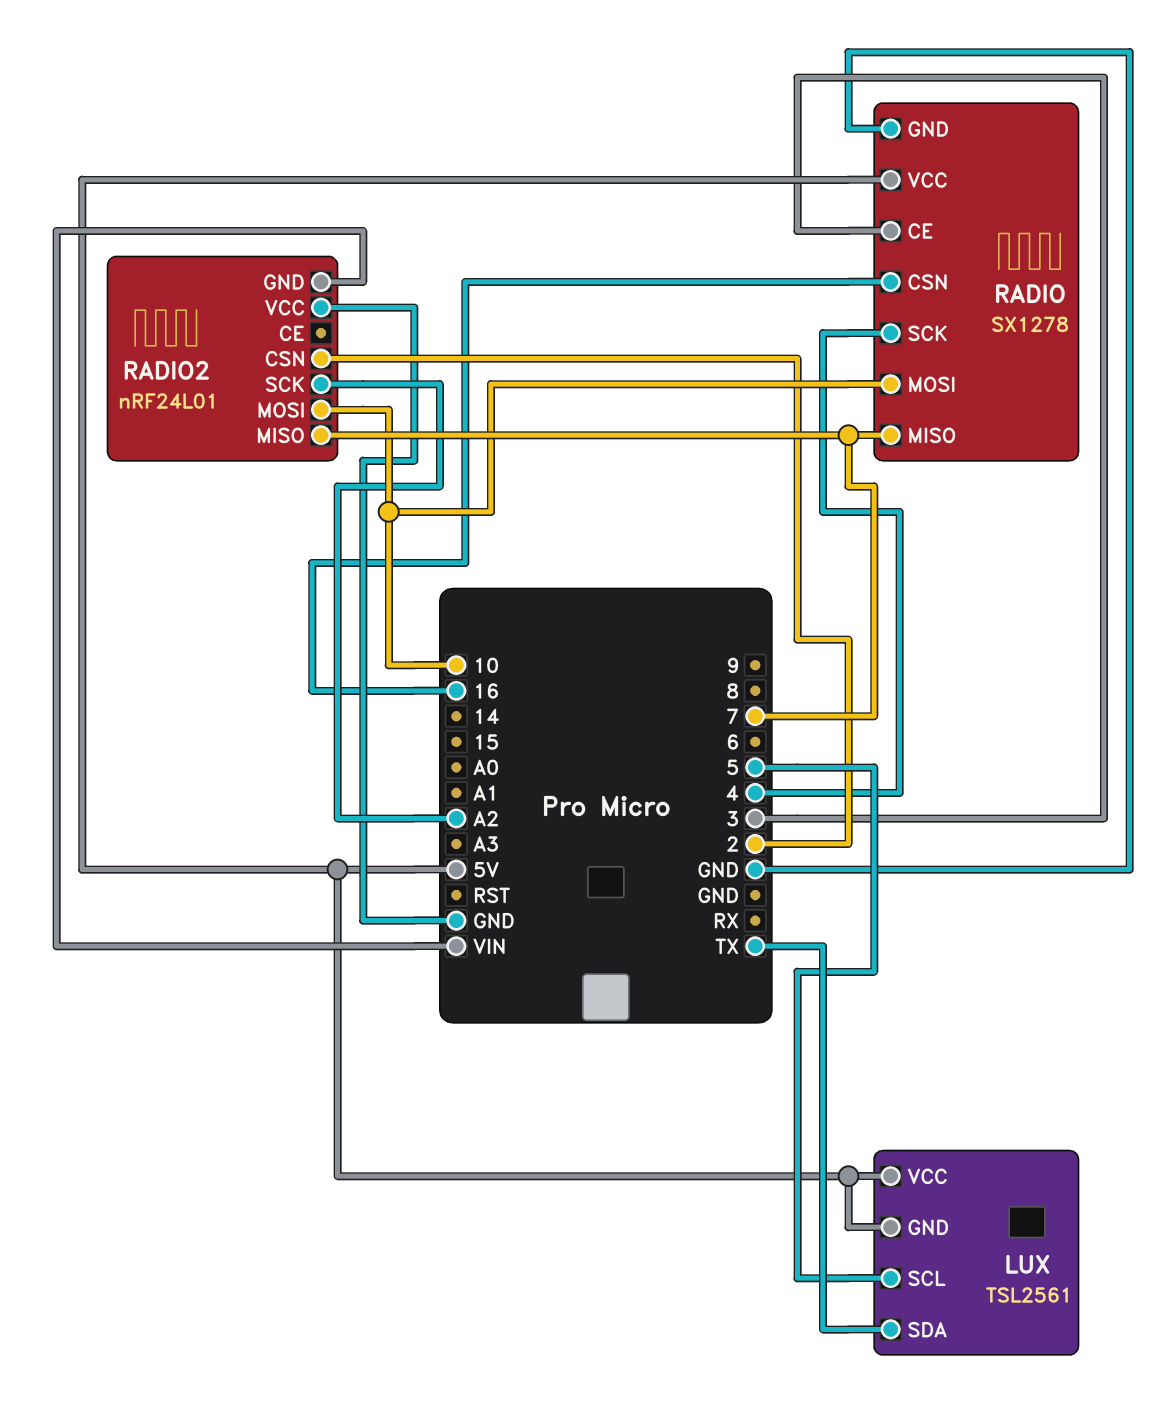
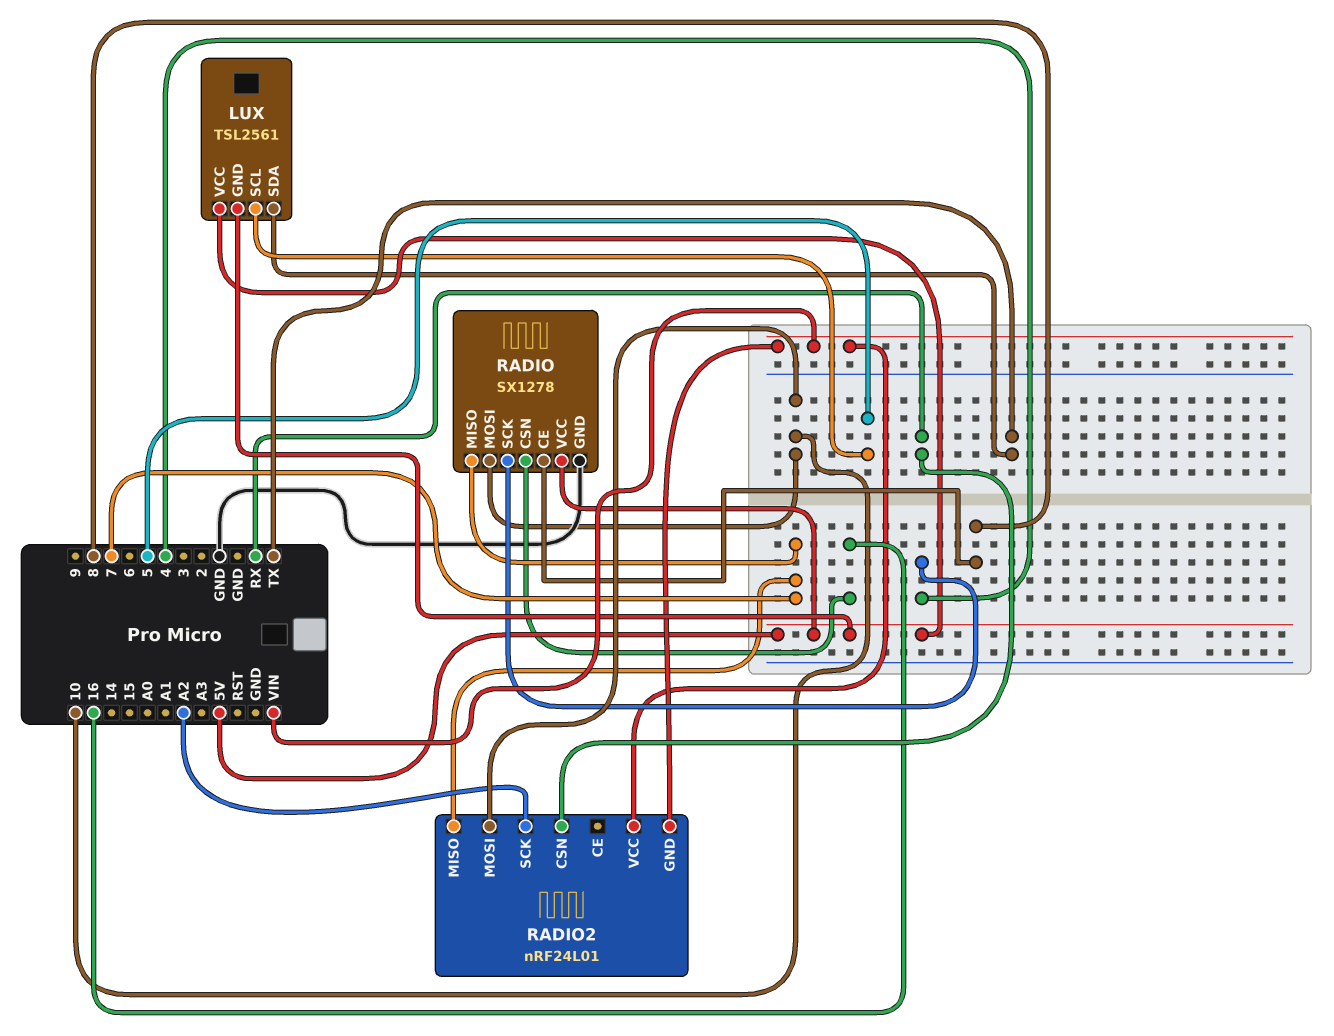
RADIO pin CE: 3 -> 8
RADIO2 pin CSN: 2 -> RX
RADIO2 pin VCC: GND -> VIN

